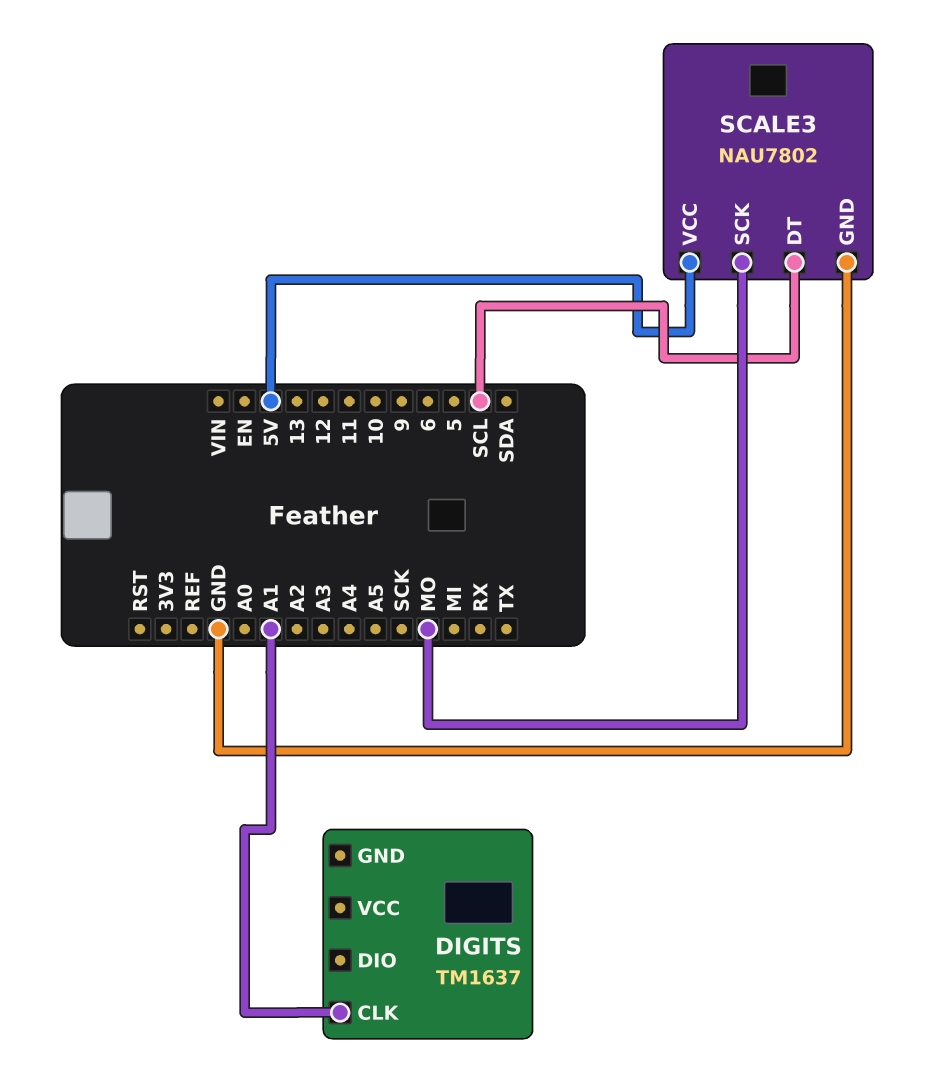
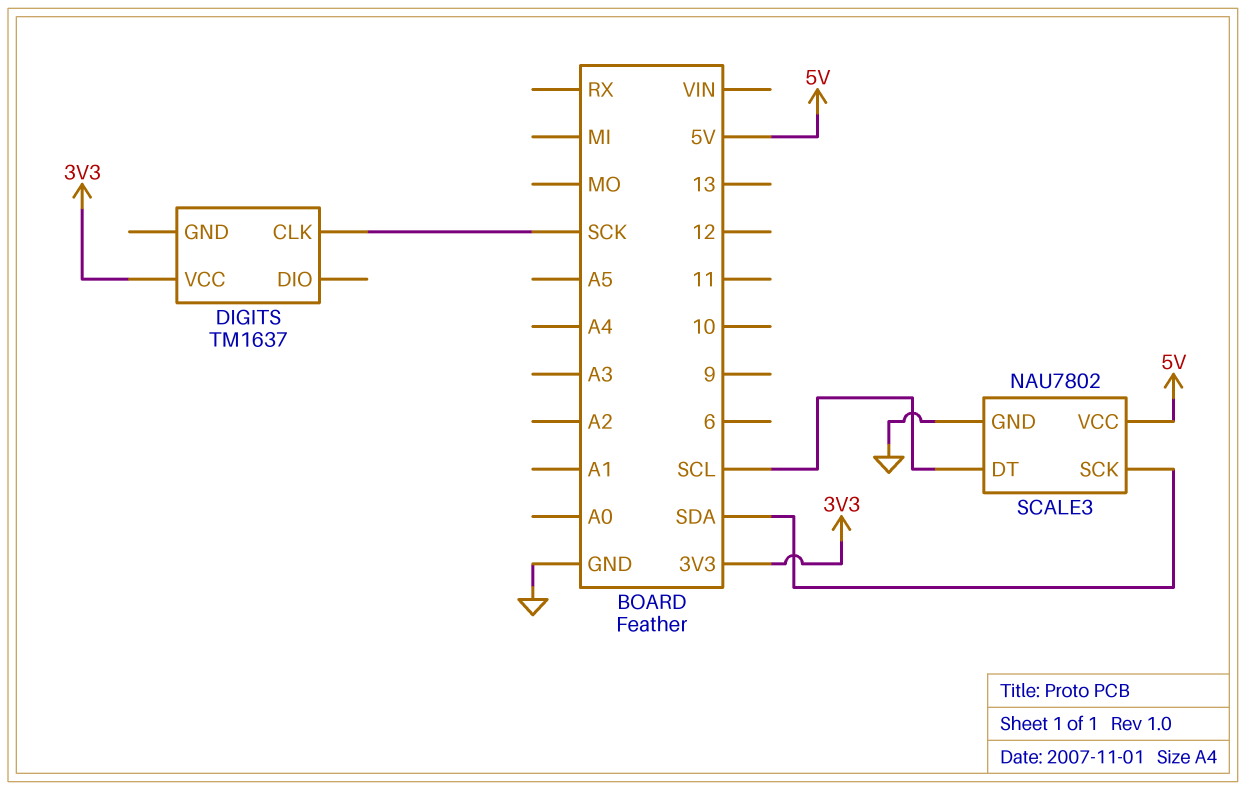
DIGITS pin CLK: A1 -> SCK
DIGITS pin VCC: none -> 3V3
SCALE3 pin SCK: MO -> SDA

